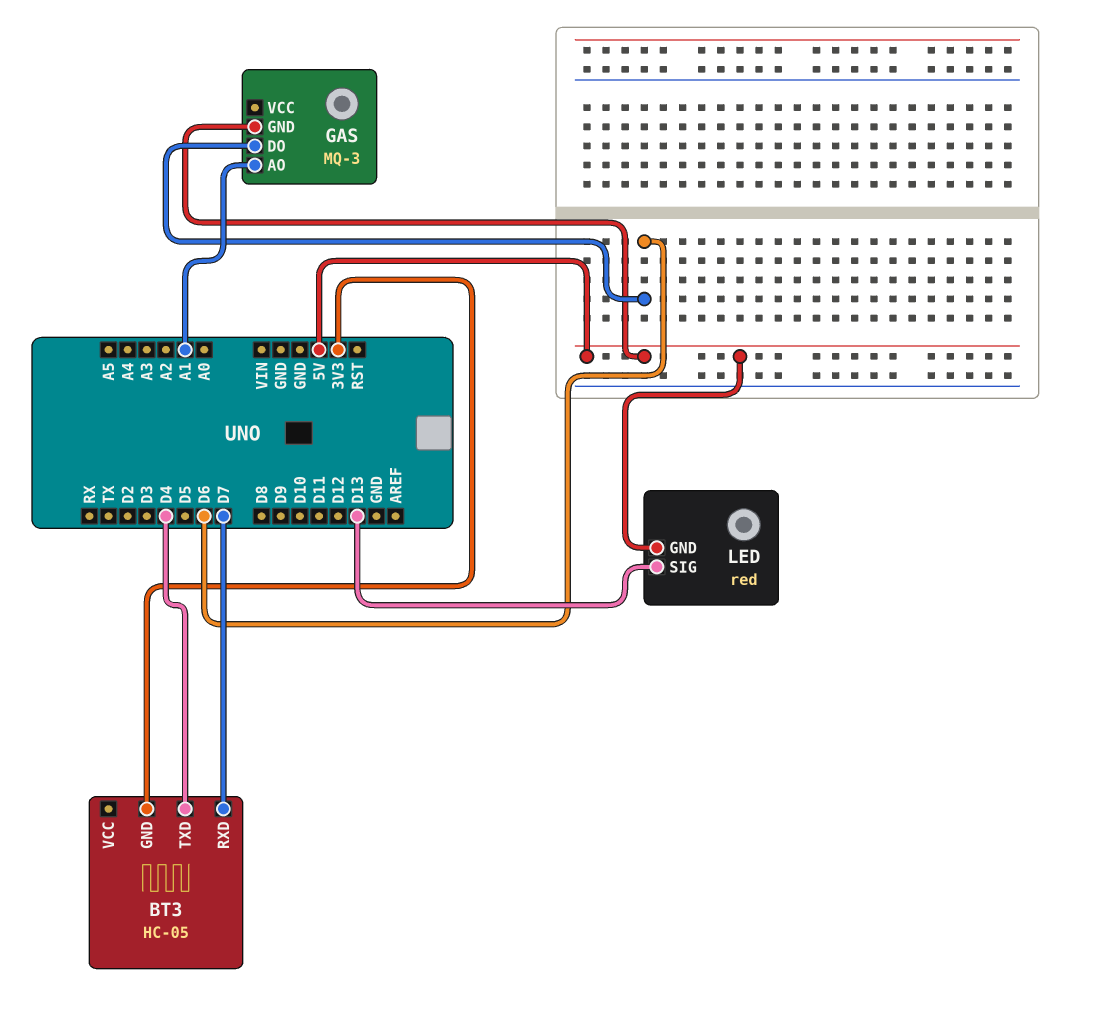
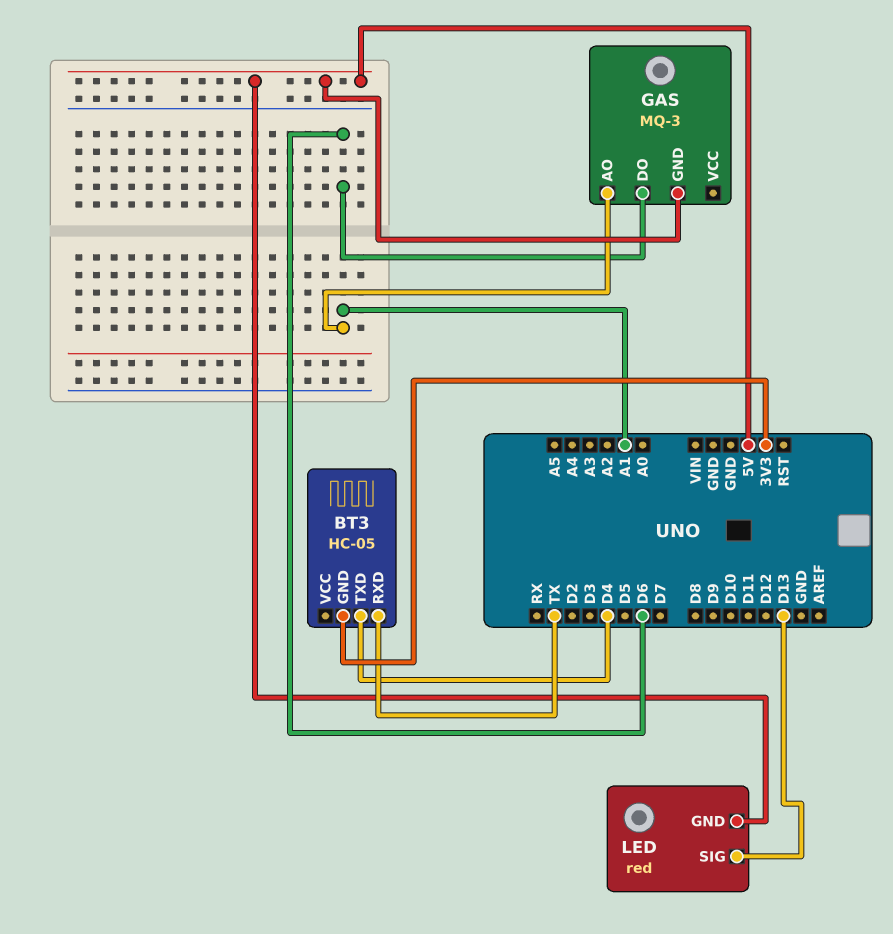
BT3 pin RXD: D7 -> TX

